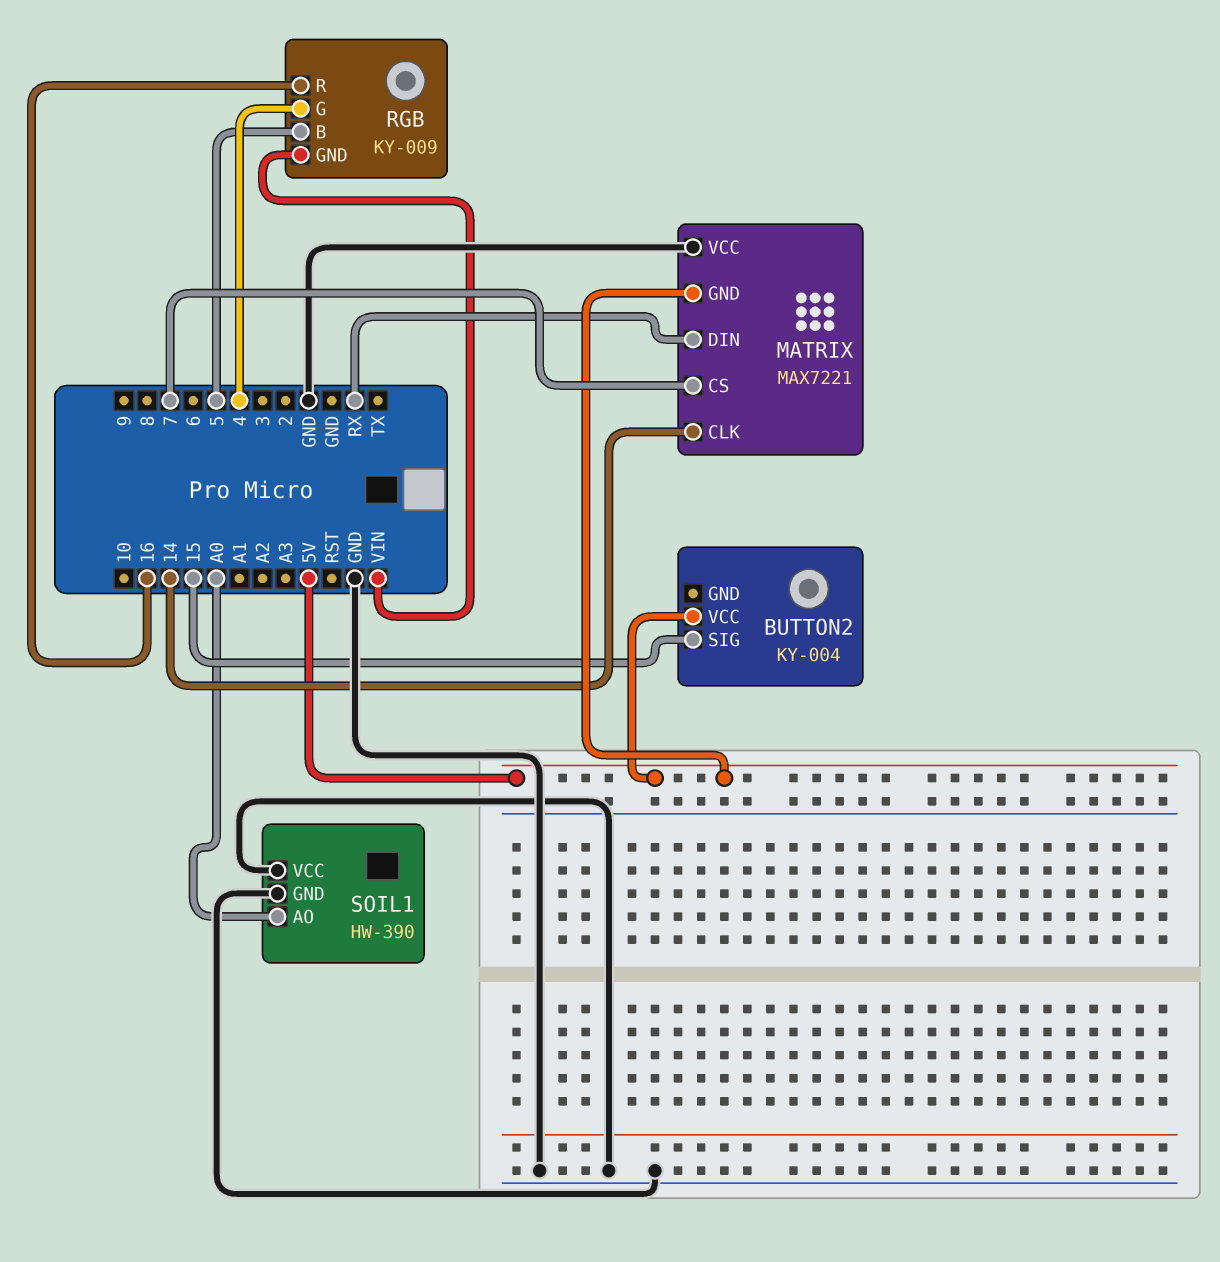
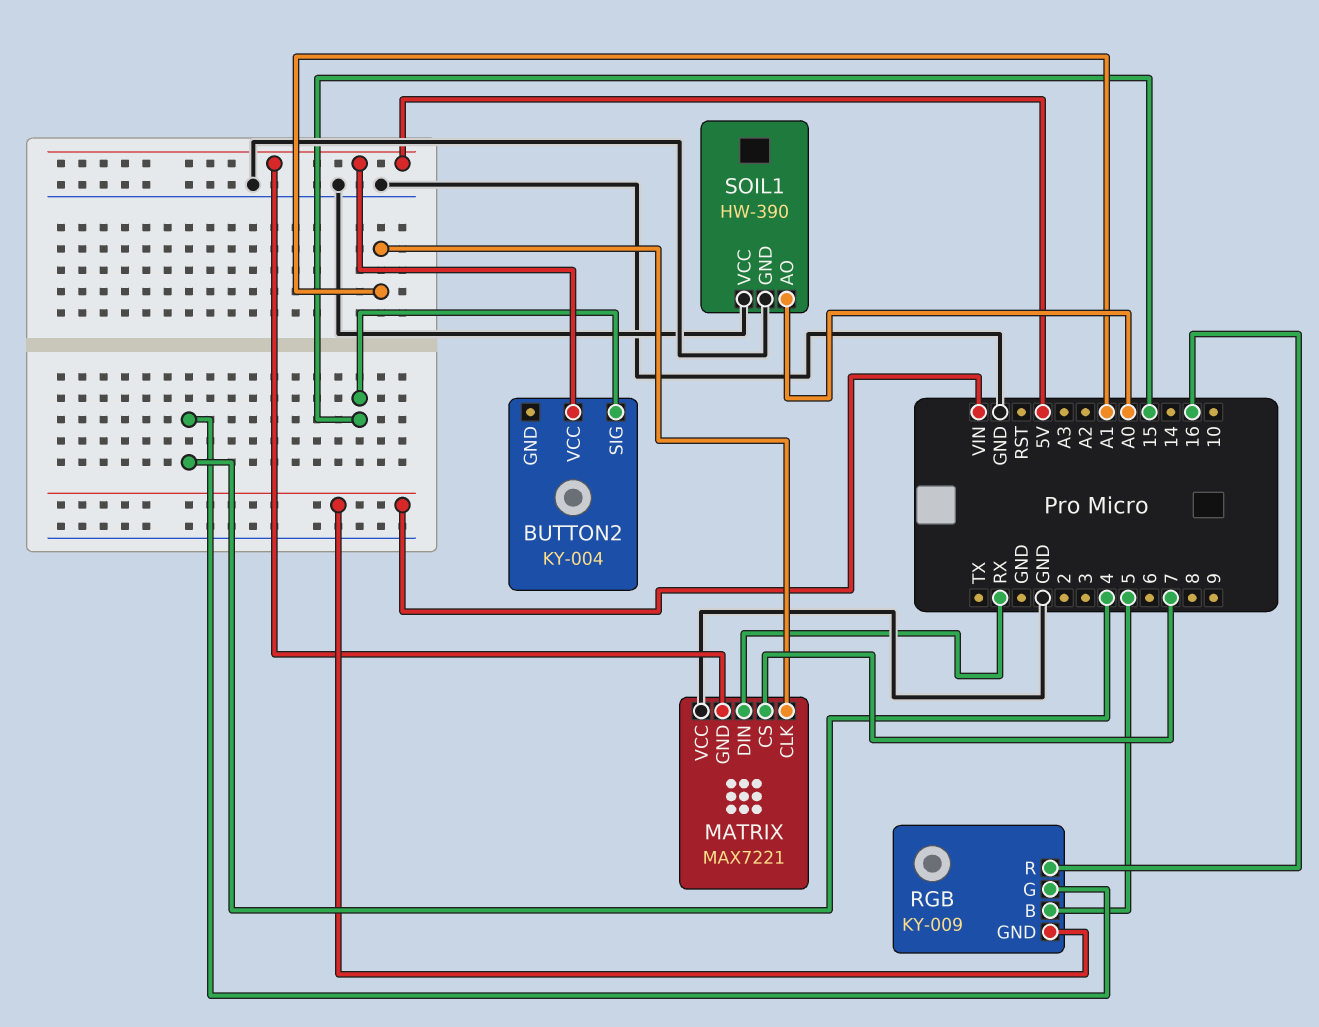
MATRIX pin CLK: 14 -> A1

